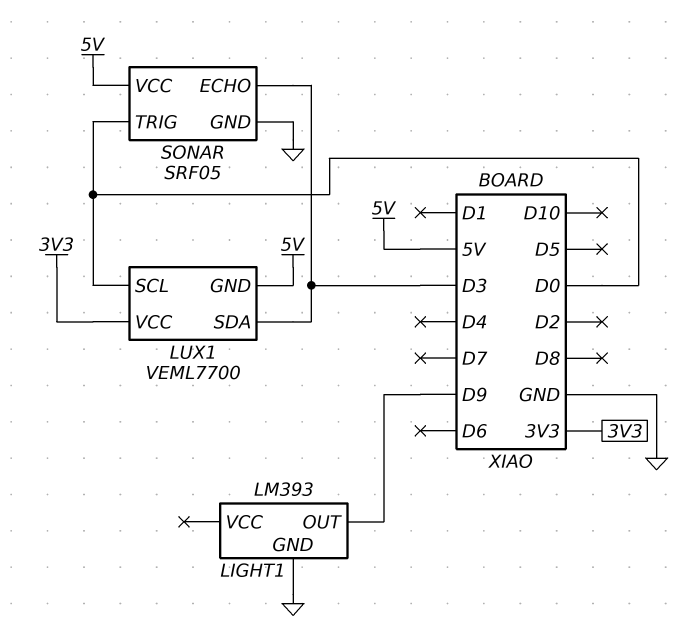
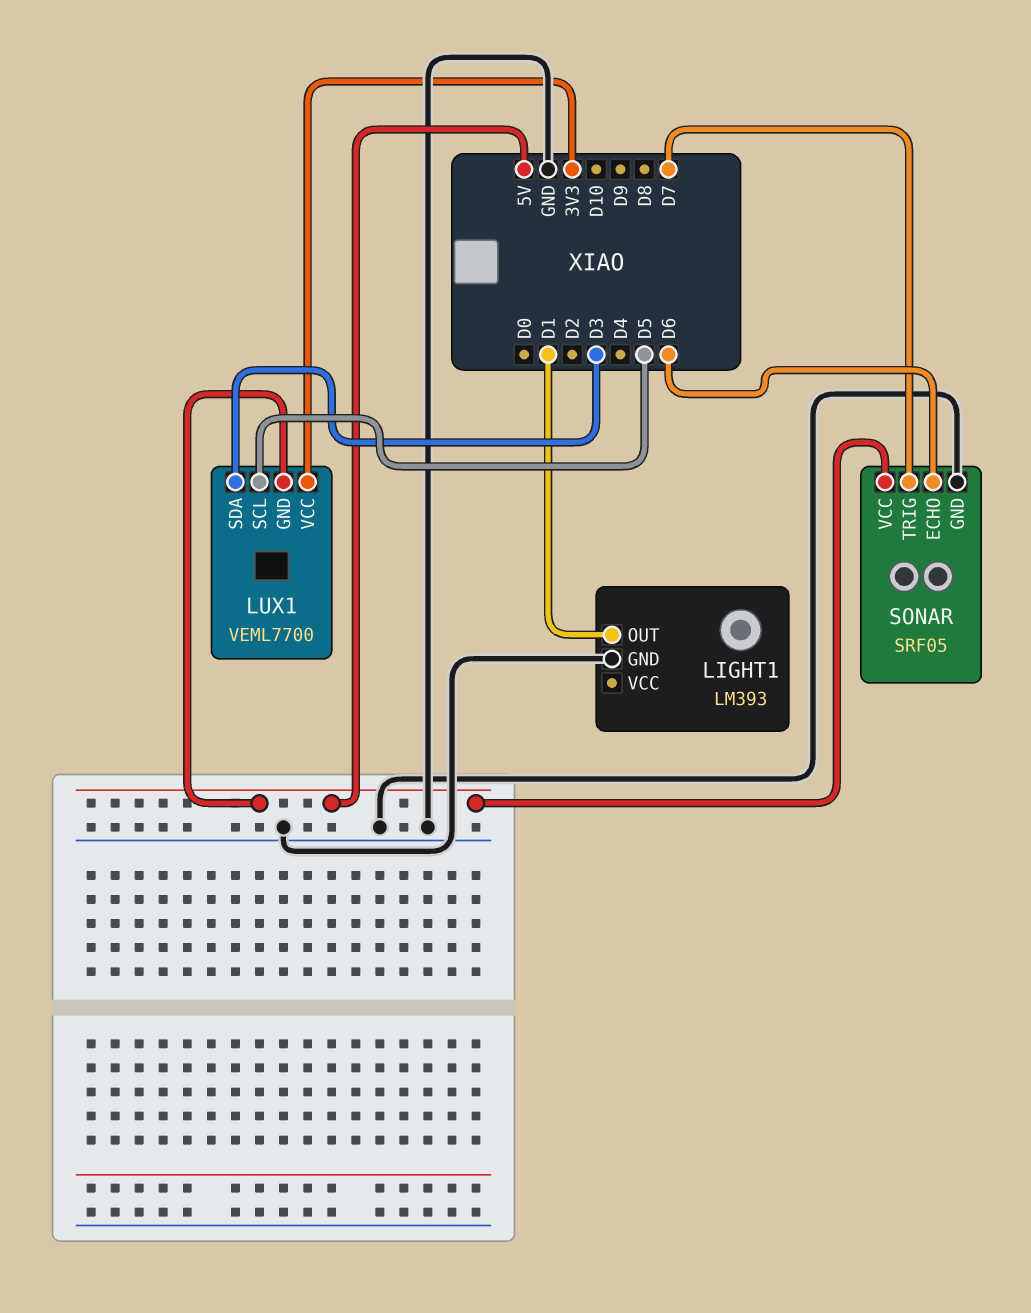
LIGHT1 pin OUT: D9 -> D1
LUX1 pin SCL: D0 -> D5
SONAR pin ECHO: D3 -> D6
SONAR pin TRIG: D0 -> D7

